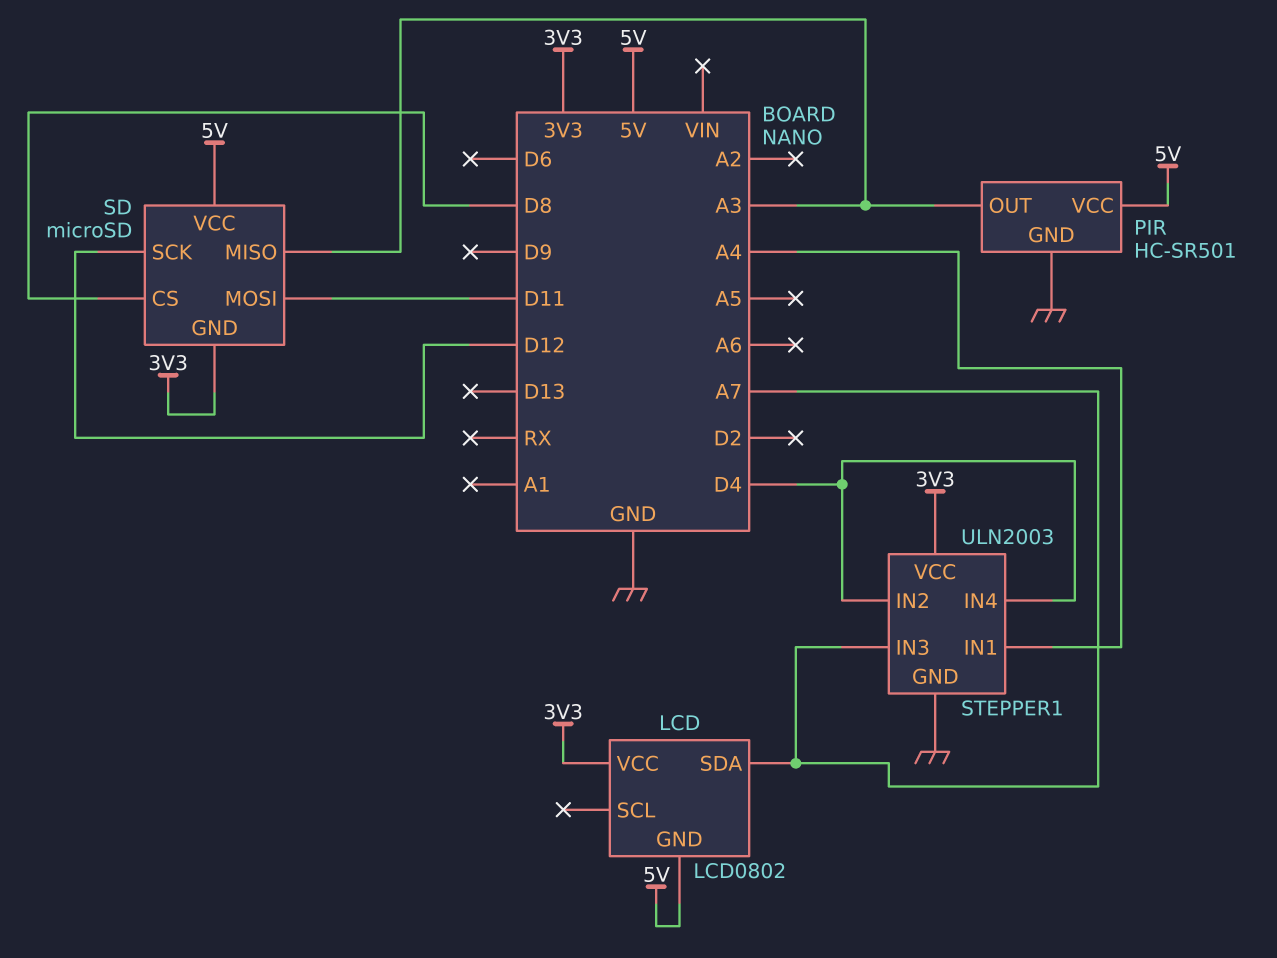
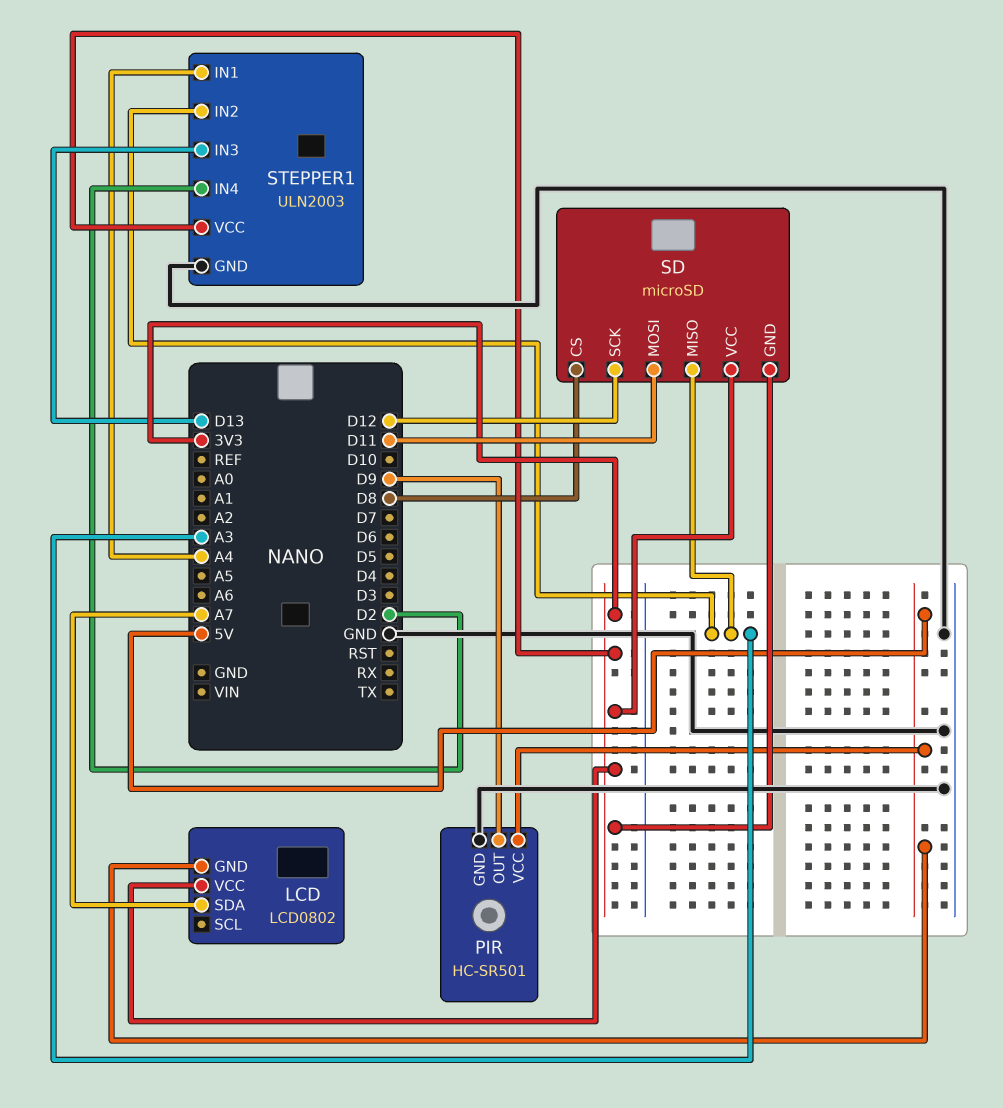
PIR pin OUT: A3 -> D9
SD pin VCC: 5V -> 3V3
STEPPER1 pin IN2: D4 -> A3
STEPPER1 pin IN3: A7 -> D13
STEPPER1 pin IN4: D4 -> D2

